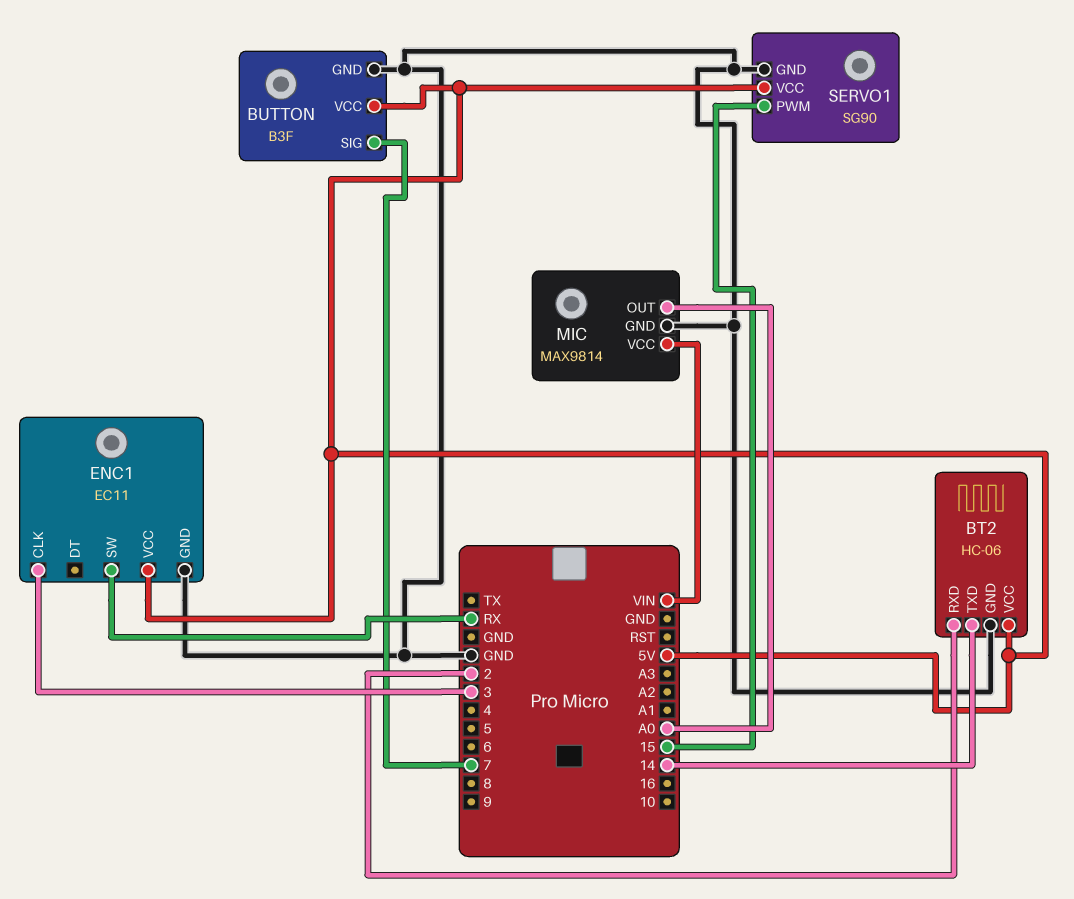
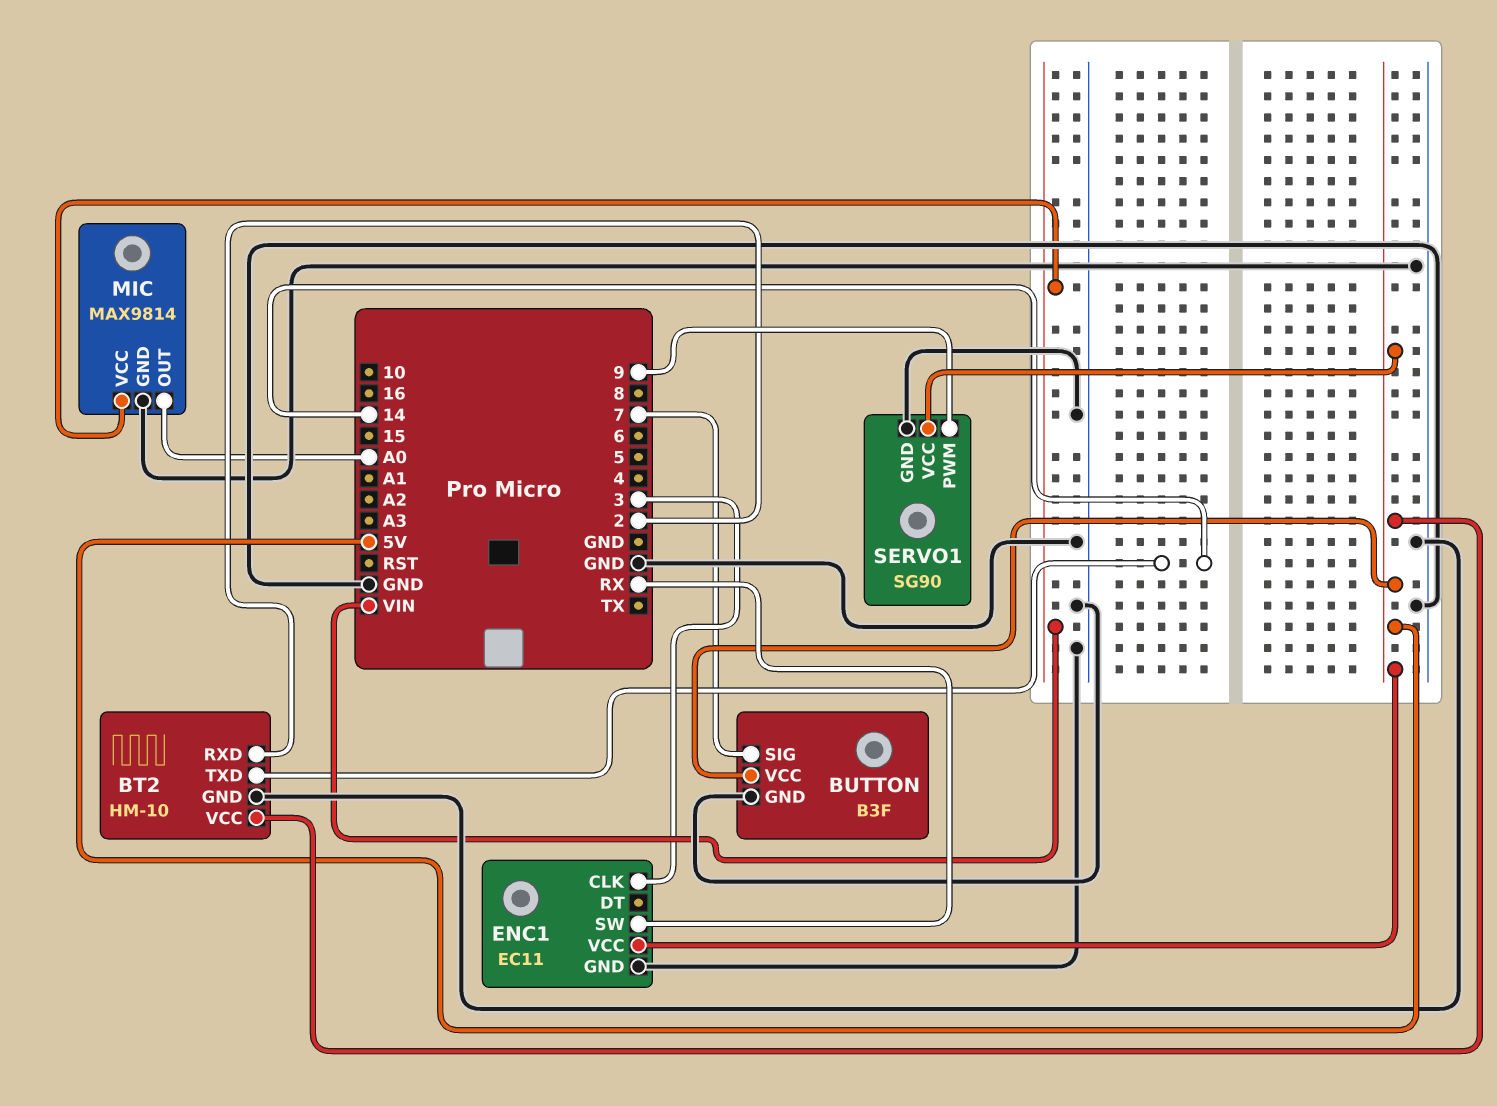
BT2: HC-06 -> HM-10
SERVO1 pin PWM: 15 -> 9

